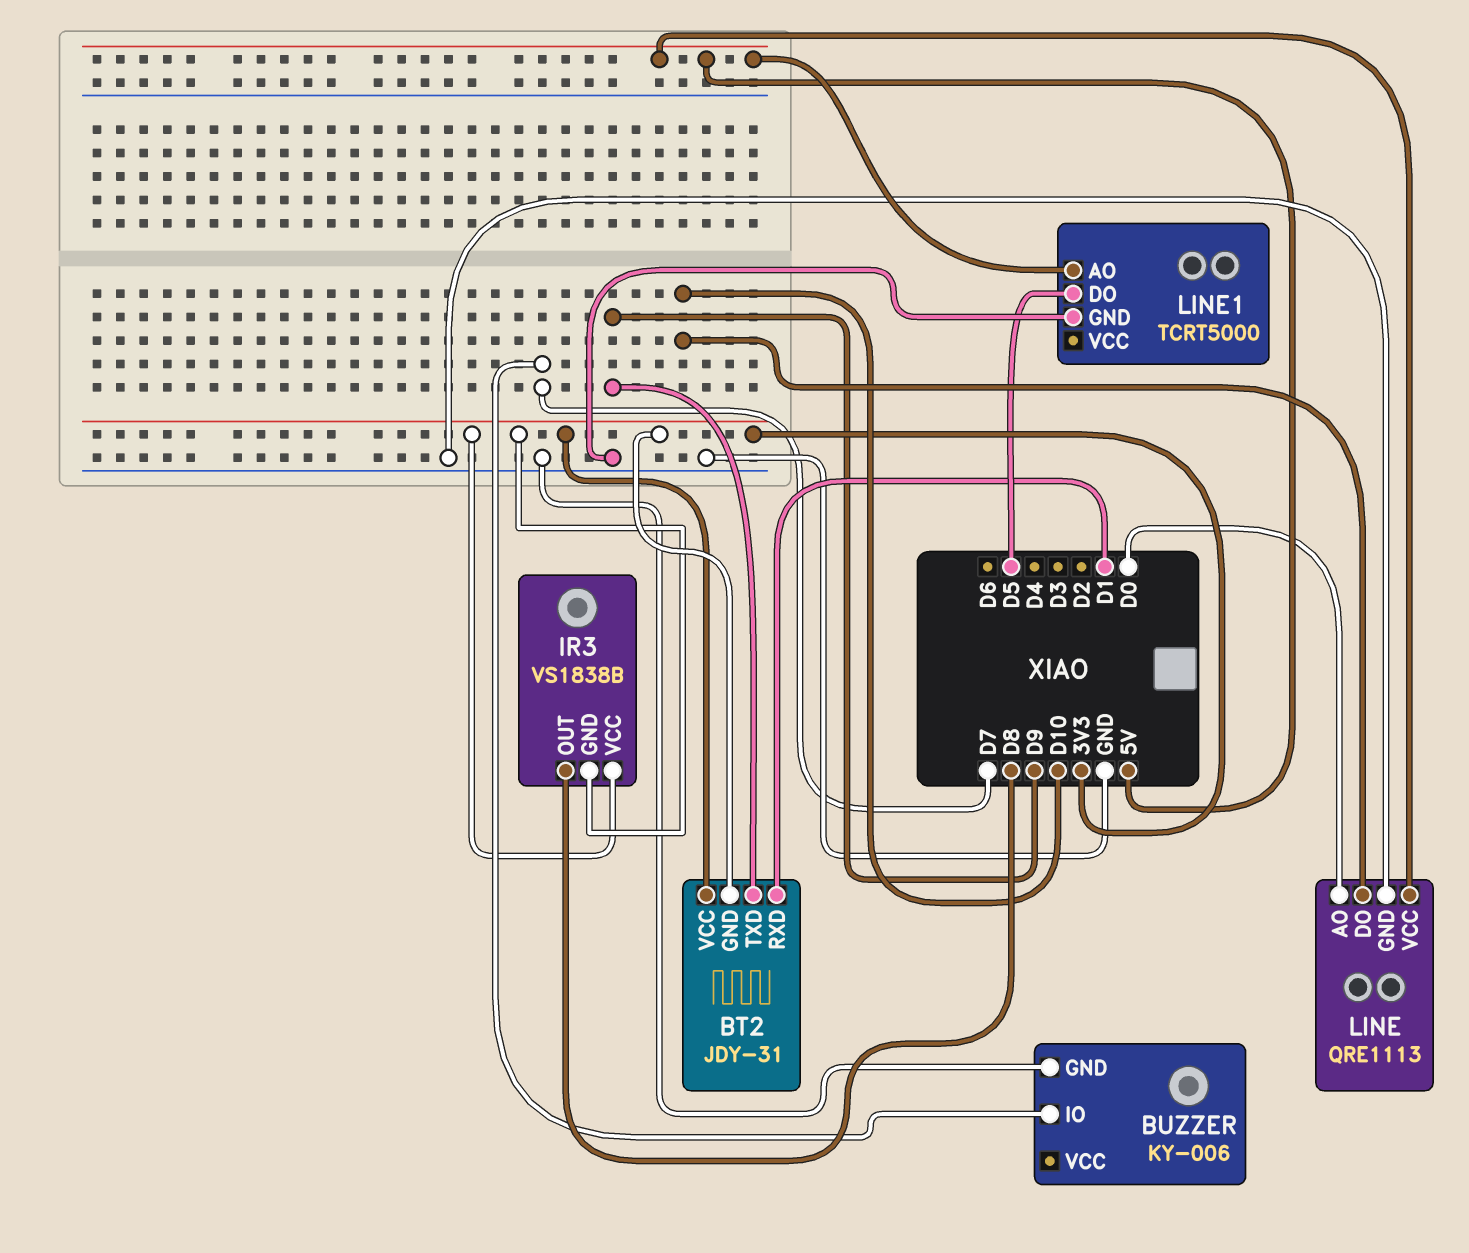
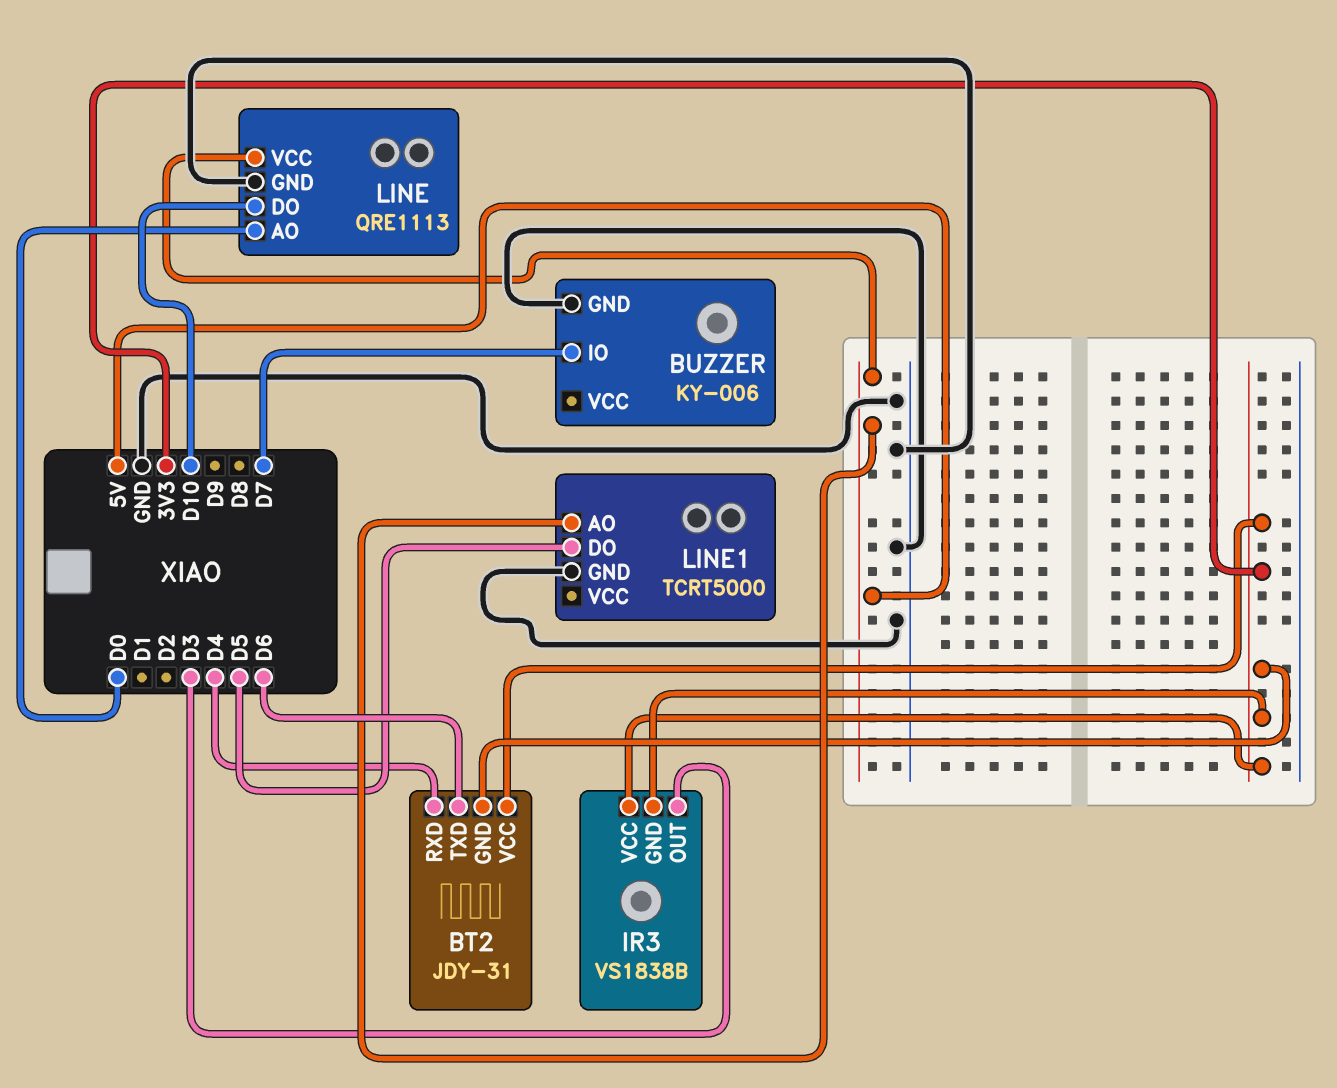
BT2 pin RXD: D1 -> D4
BT2 pin TXD: D9 -> D6
IR3 pin OUT: D8 -> D3

